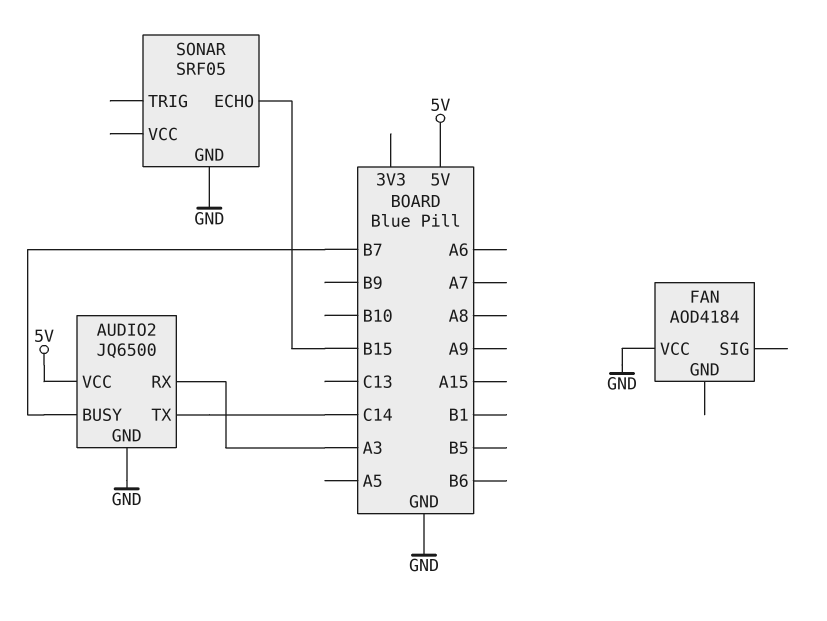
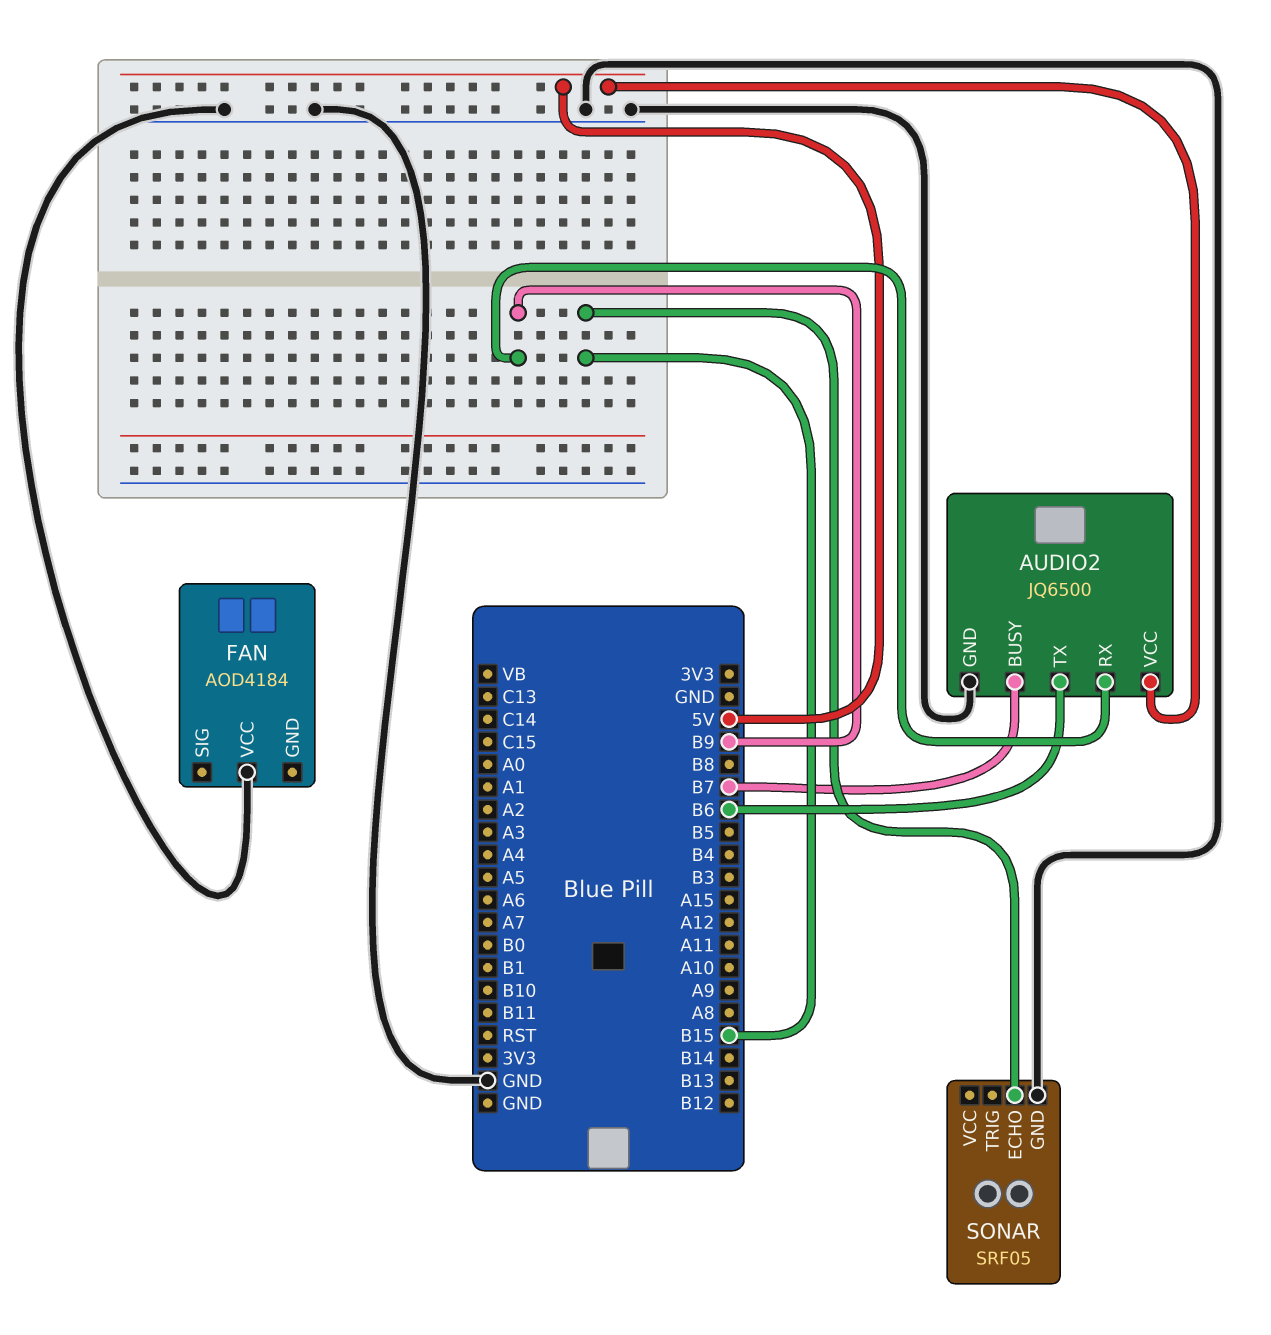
AUDIO2 pin RX: A3 -> B9
AUDIO2 pin TX: C14 -> B6

